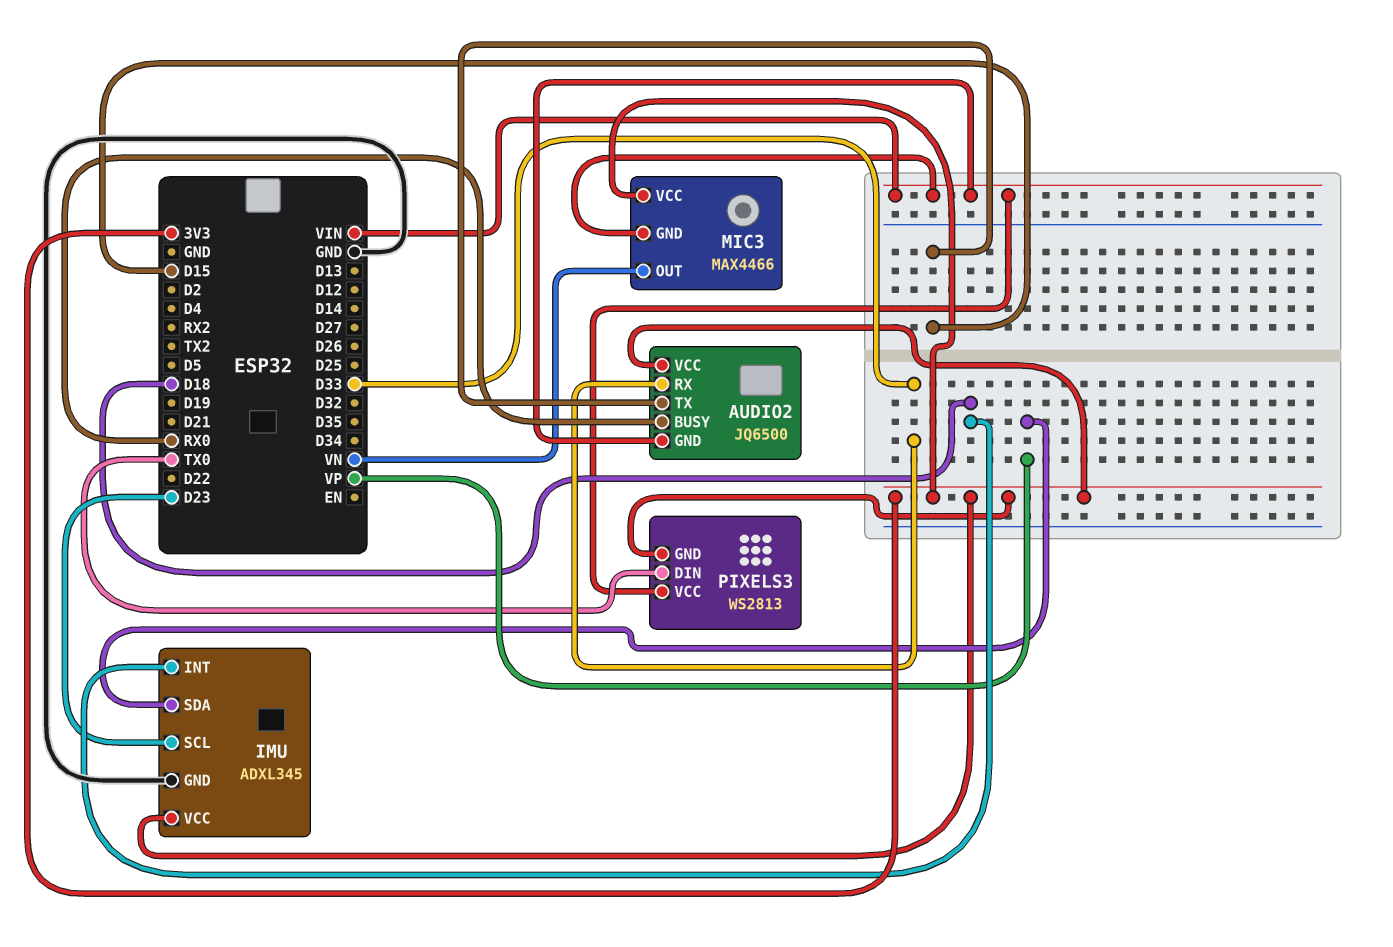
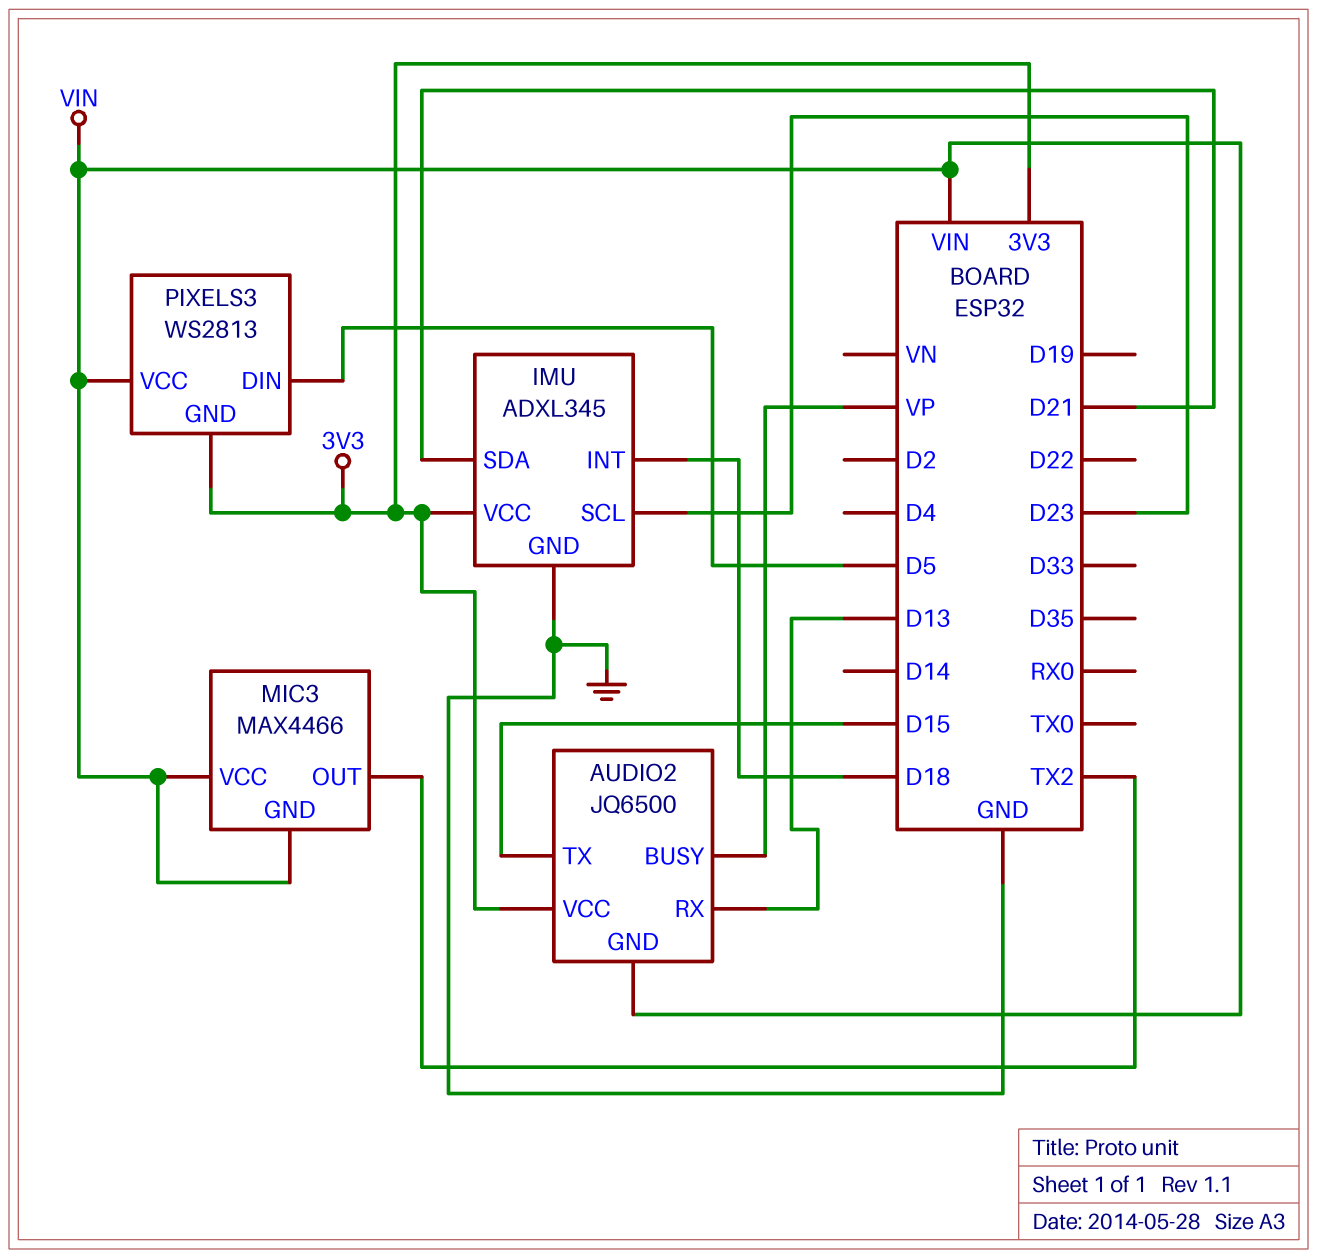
AUDIO2 pin BUSY: RX0 -> VP
AUDIO2 pin RX: D33 -> D13
IMU pin SDA: VP -> D21
MIC3 pin OUT: VN -> TX2
MIC3 pin VCC: 3V3 -> VIN
PIXELS3 pin DIN: TX0 -> D5

